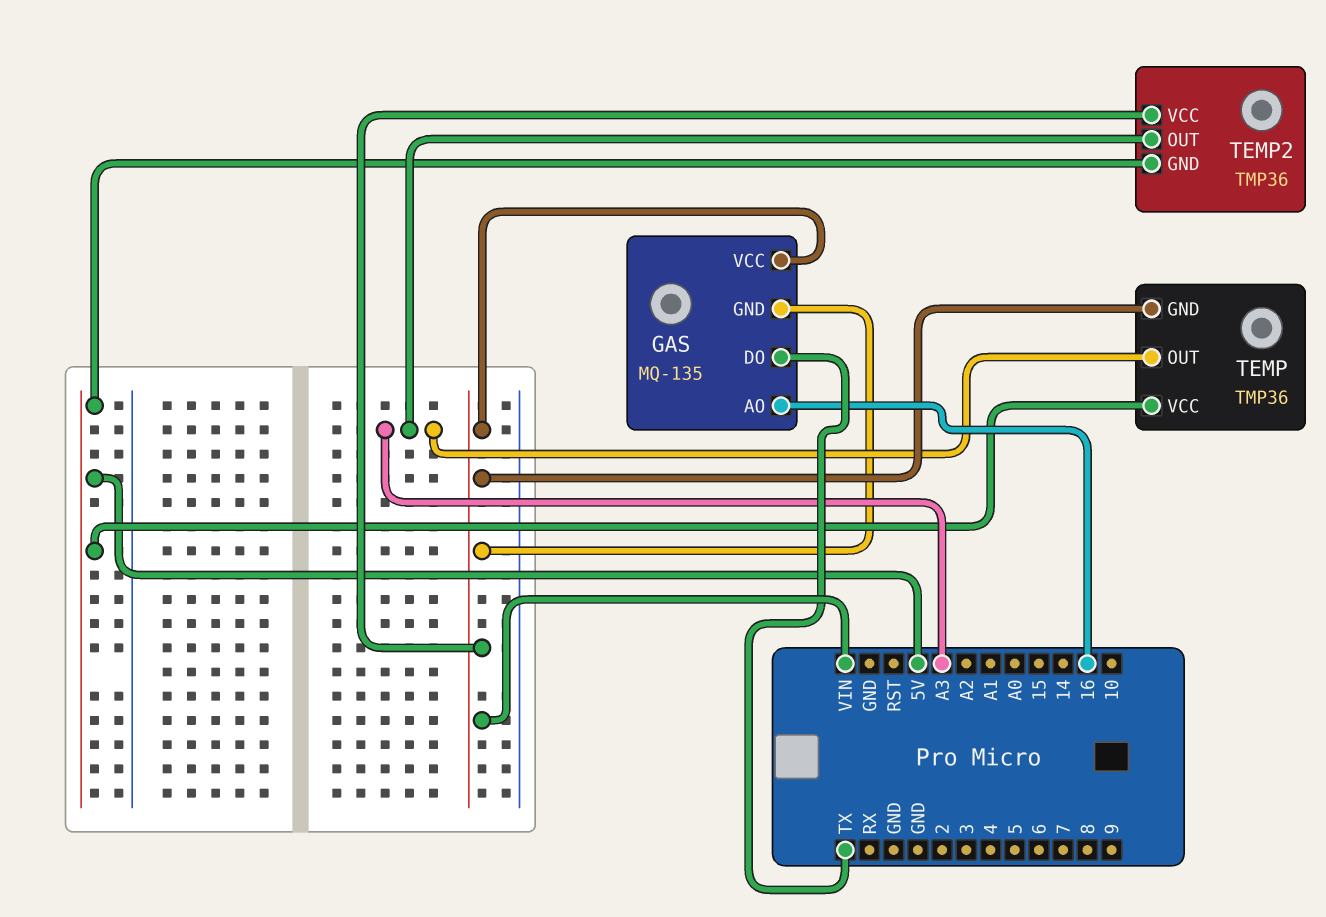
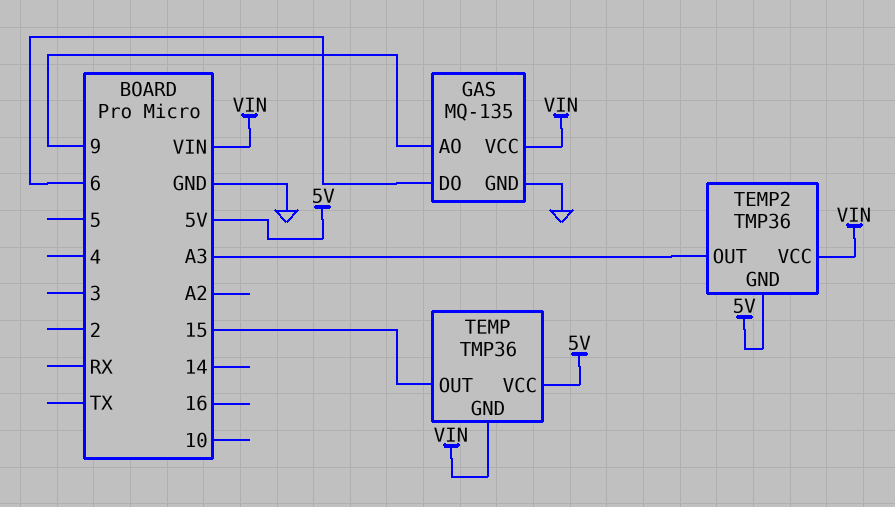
GAS pin AO: 16 -> 9
GAS pin DO: TX -> 6
GAS pin GND: VIN -> GND
TEMP pin OUT: A3 -> 15

